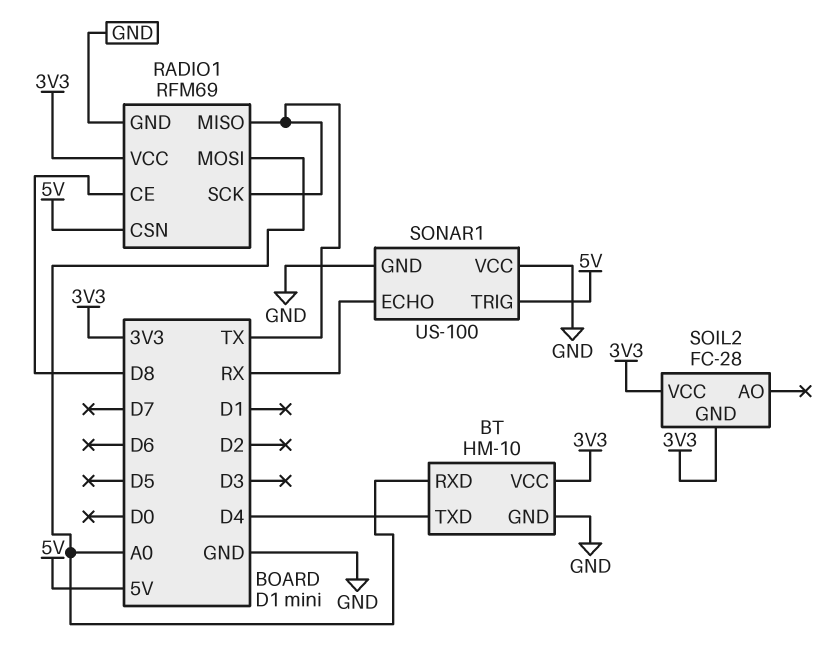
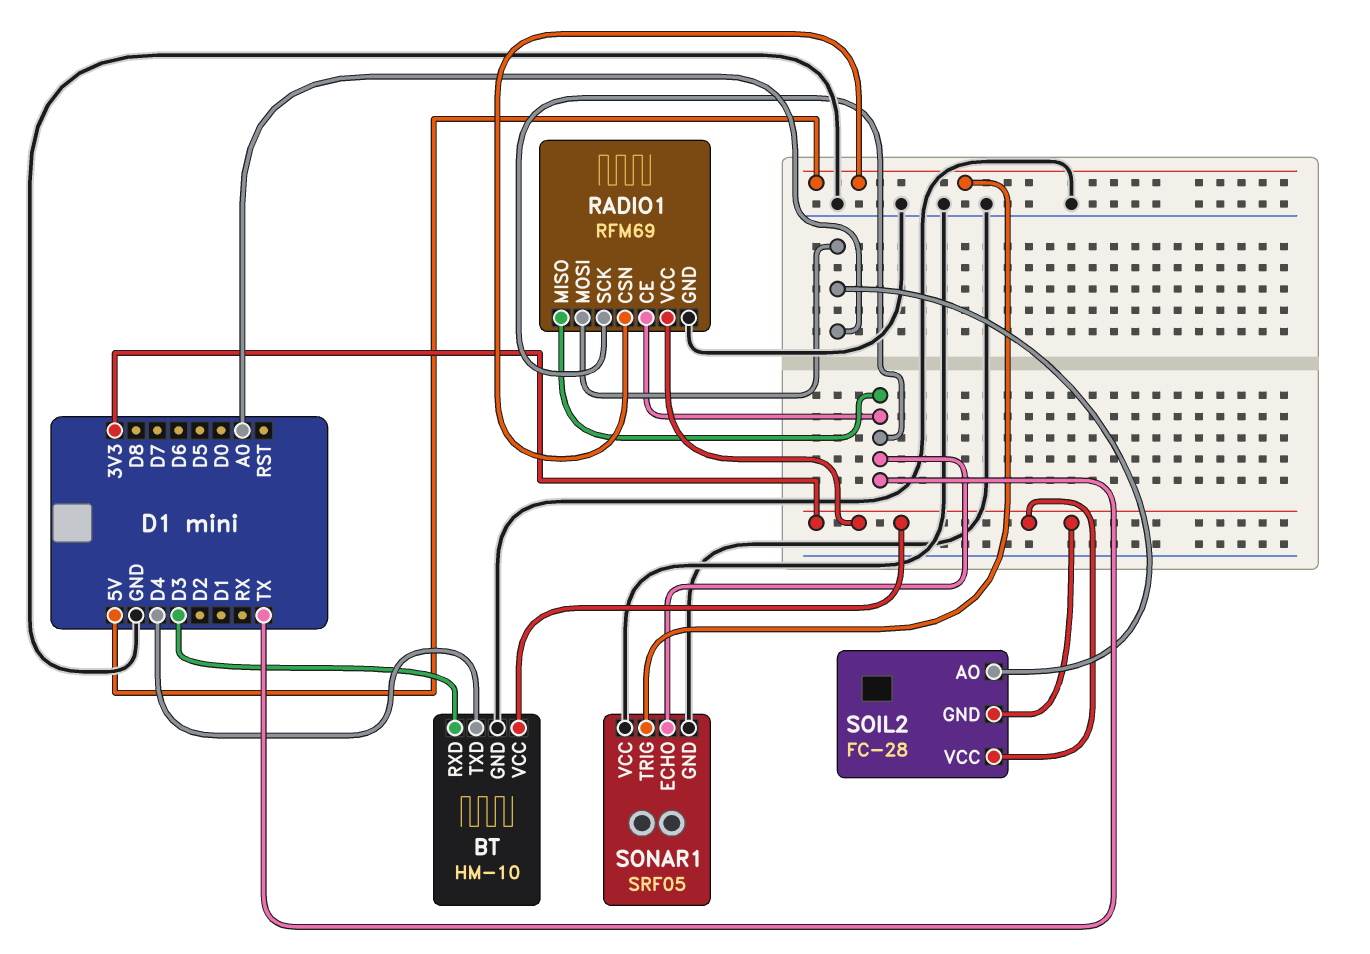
BT pin RXD: A0 -> D3
RADIO1 pin CE: D8 -> TX
SOIL2 pin AO: none -> A0
SONAR1: US-100 -> SRF05
SONAR1 pin ECHO: RX -> TX

